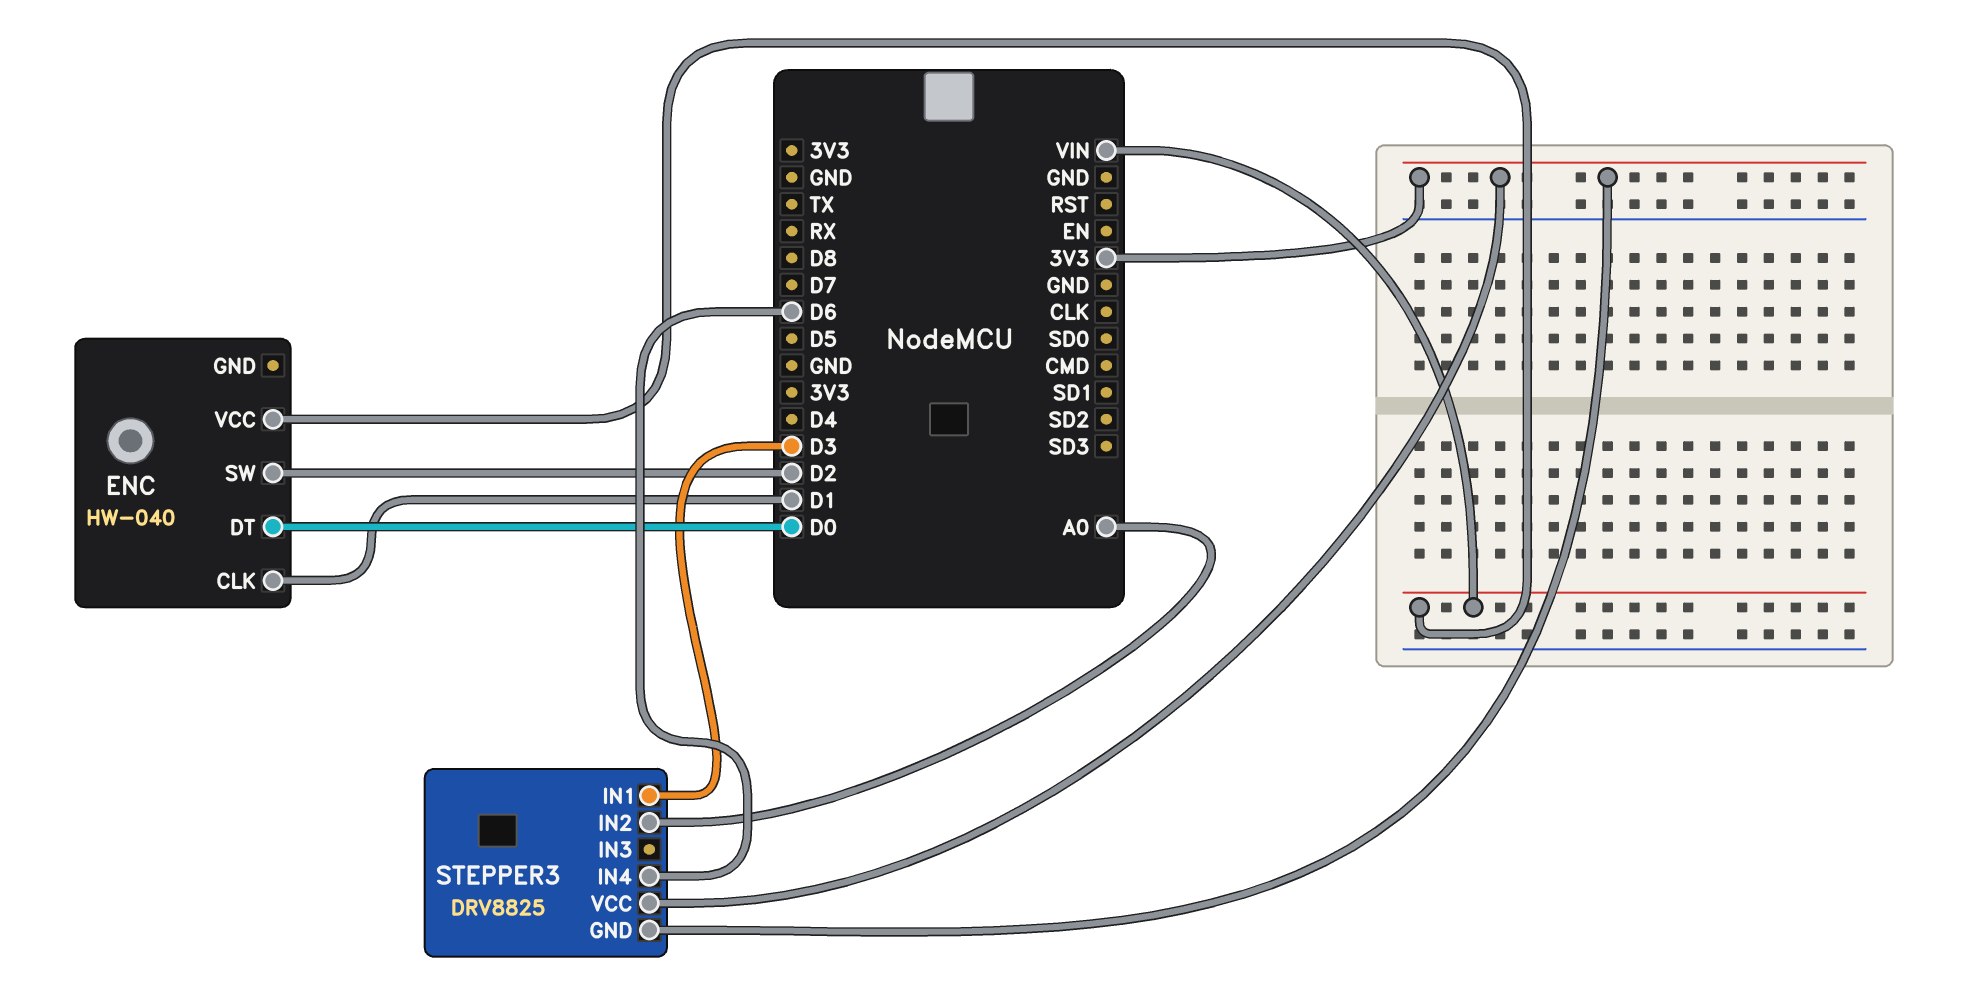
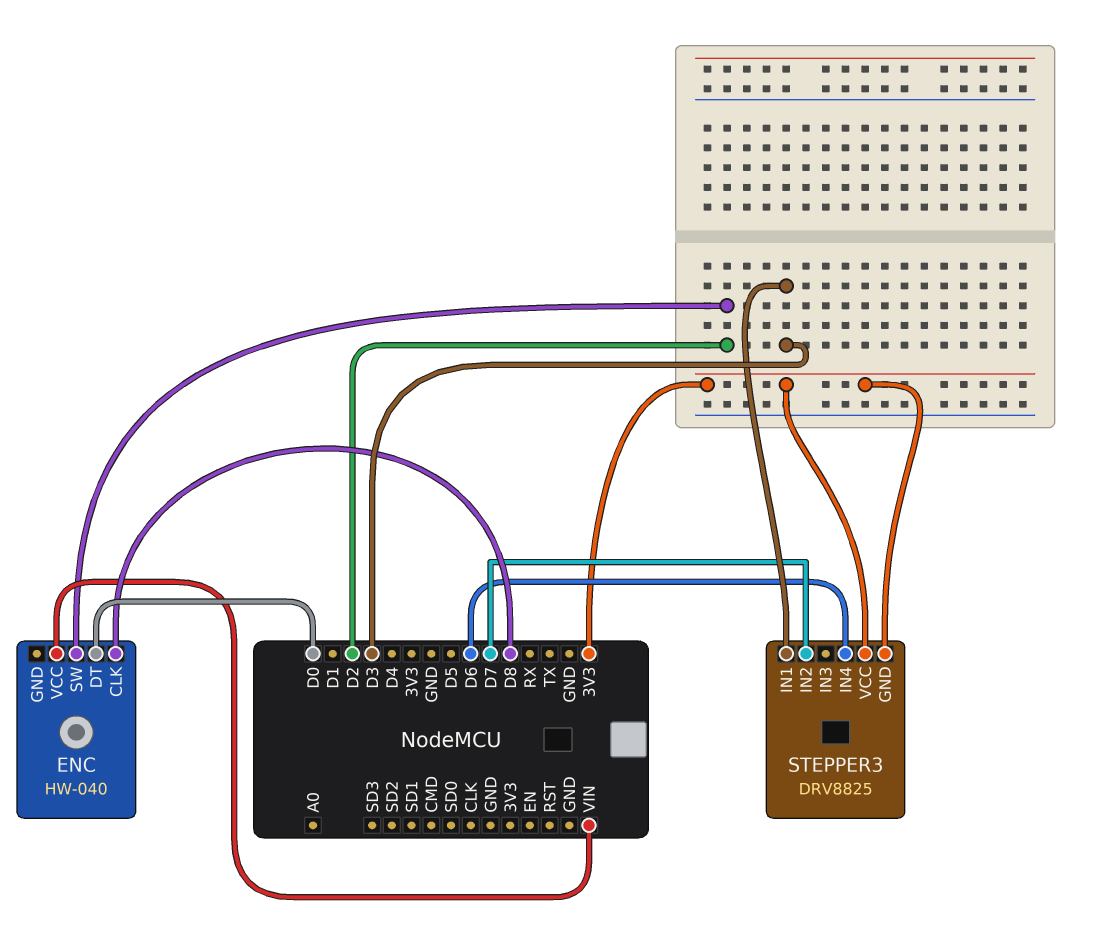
ENC pin CLK: D1 -> D8
STEPPER3 pin IN2: A0 -> D7

